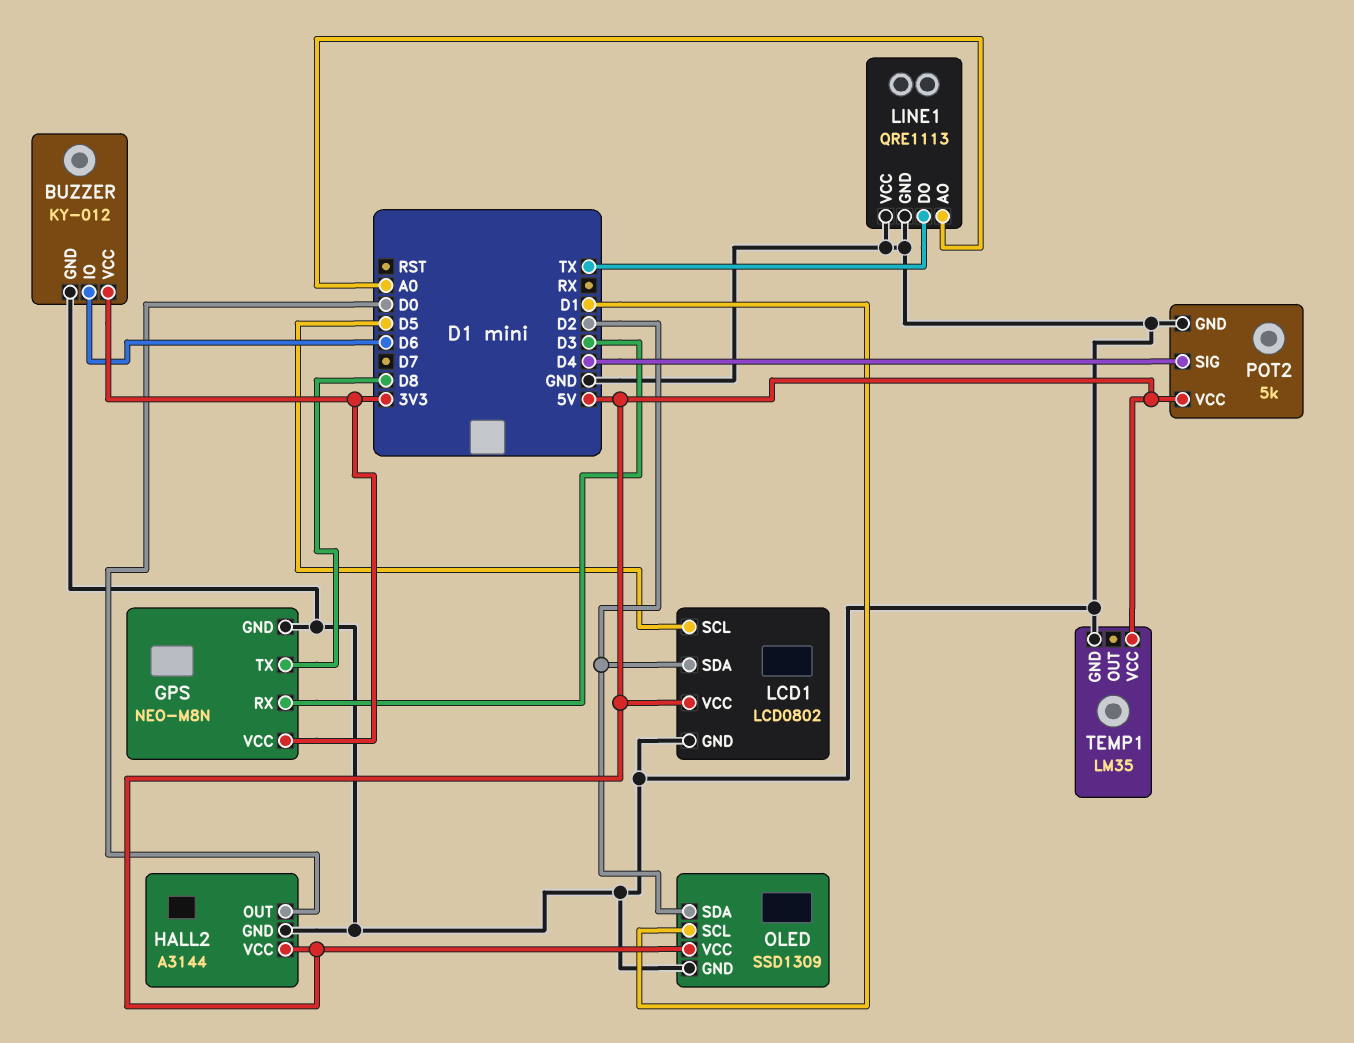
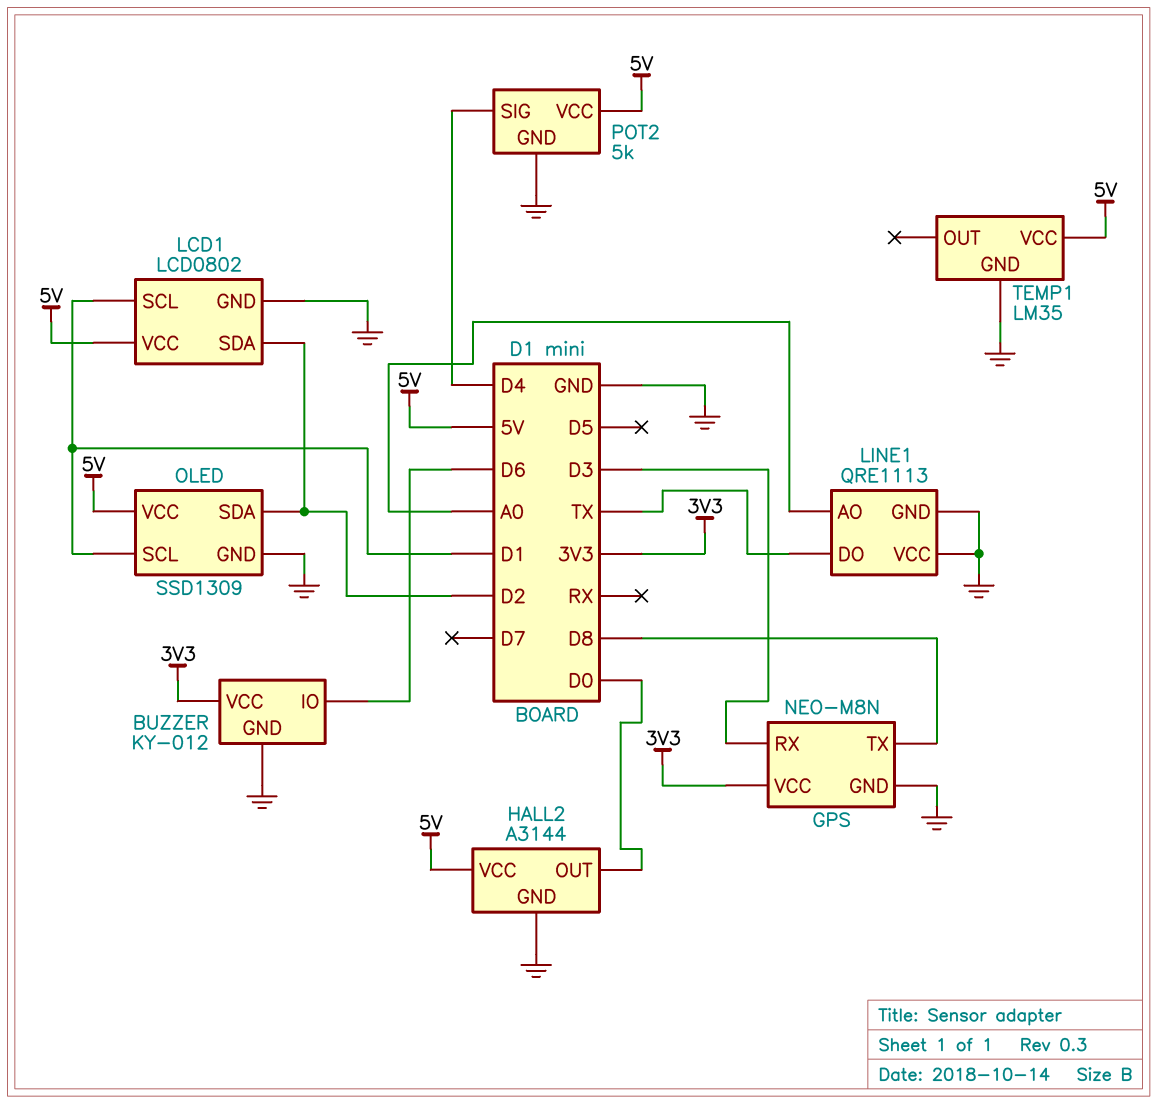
LCD1 pin SCL: D5 -> D1

